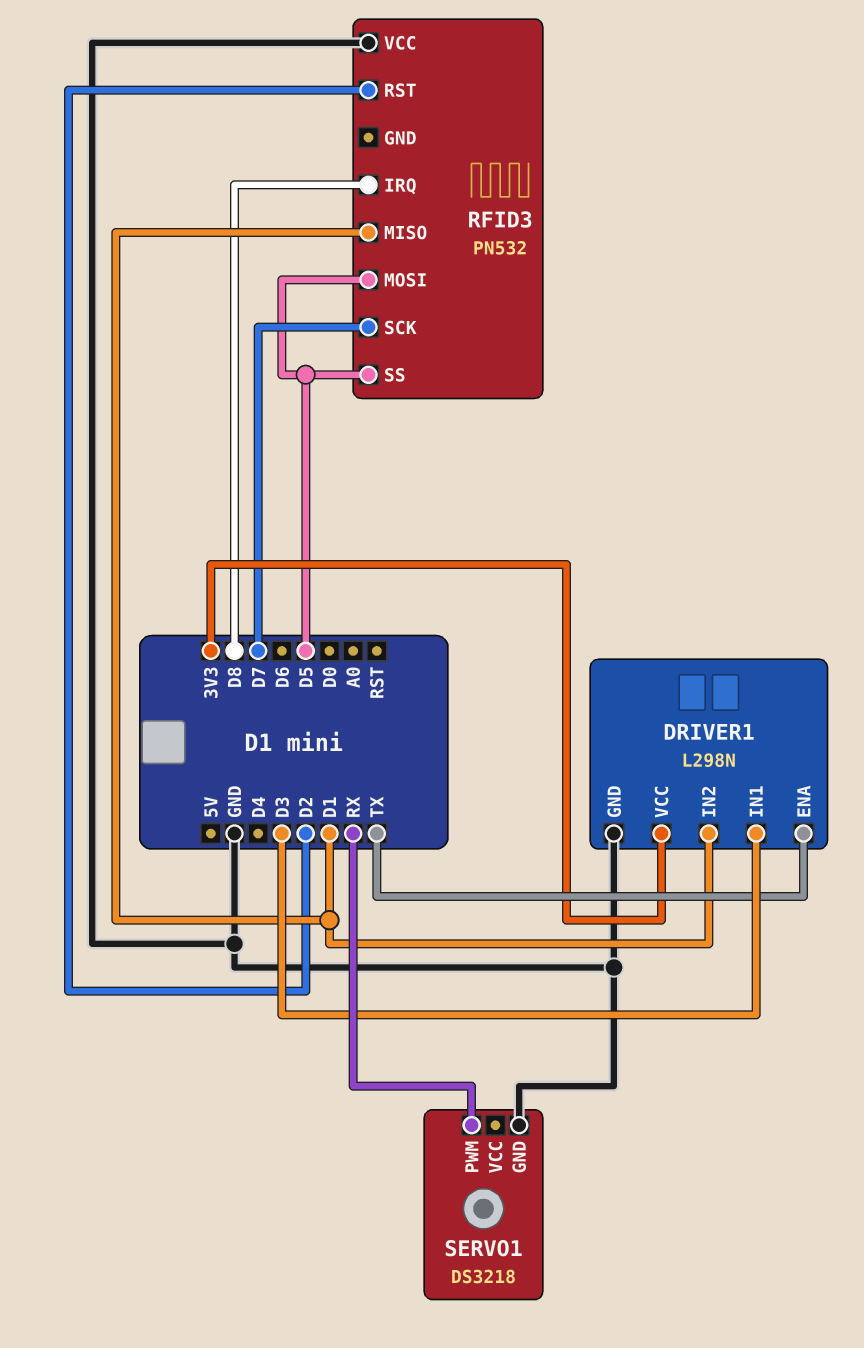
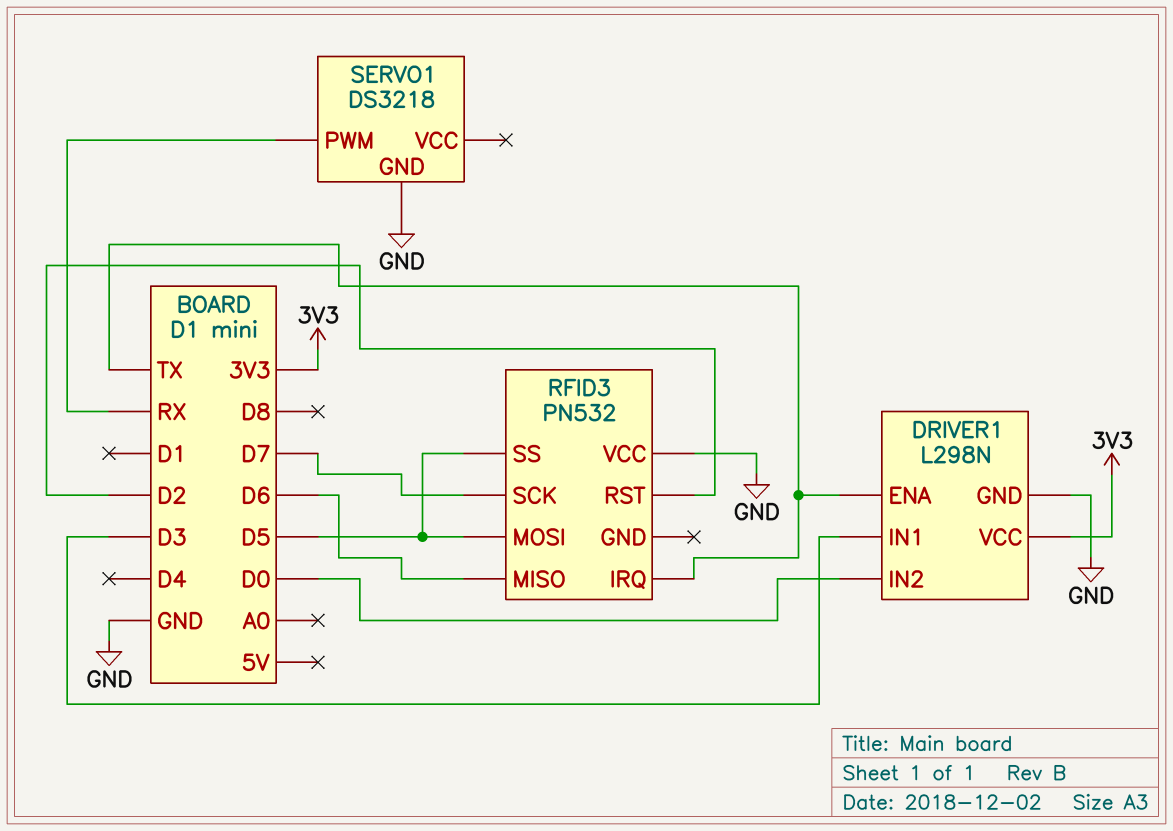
DRIVER1 pin IN2: D1 -> D0
RFID3 pin IRQ: D8 -> TX
RFID3 pin MISO: D1 -> D6

